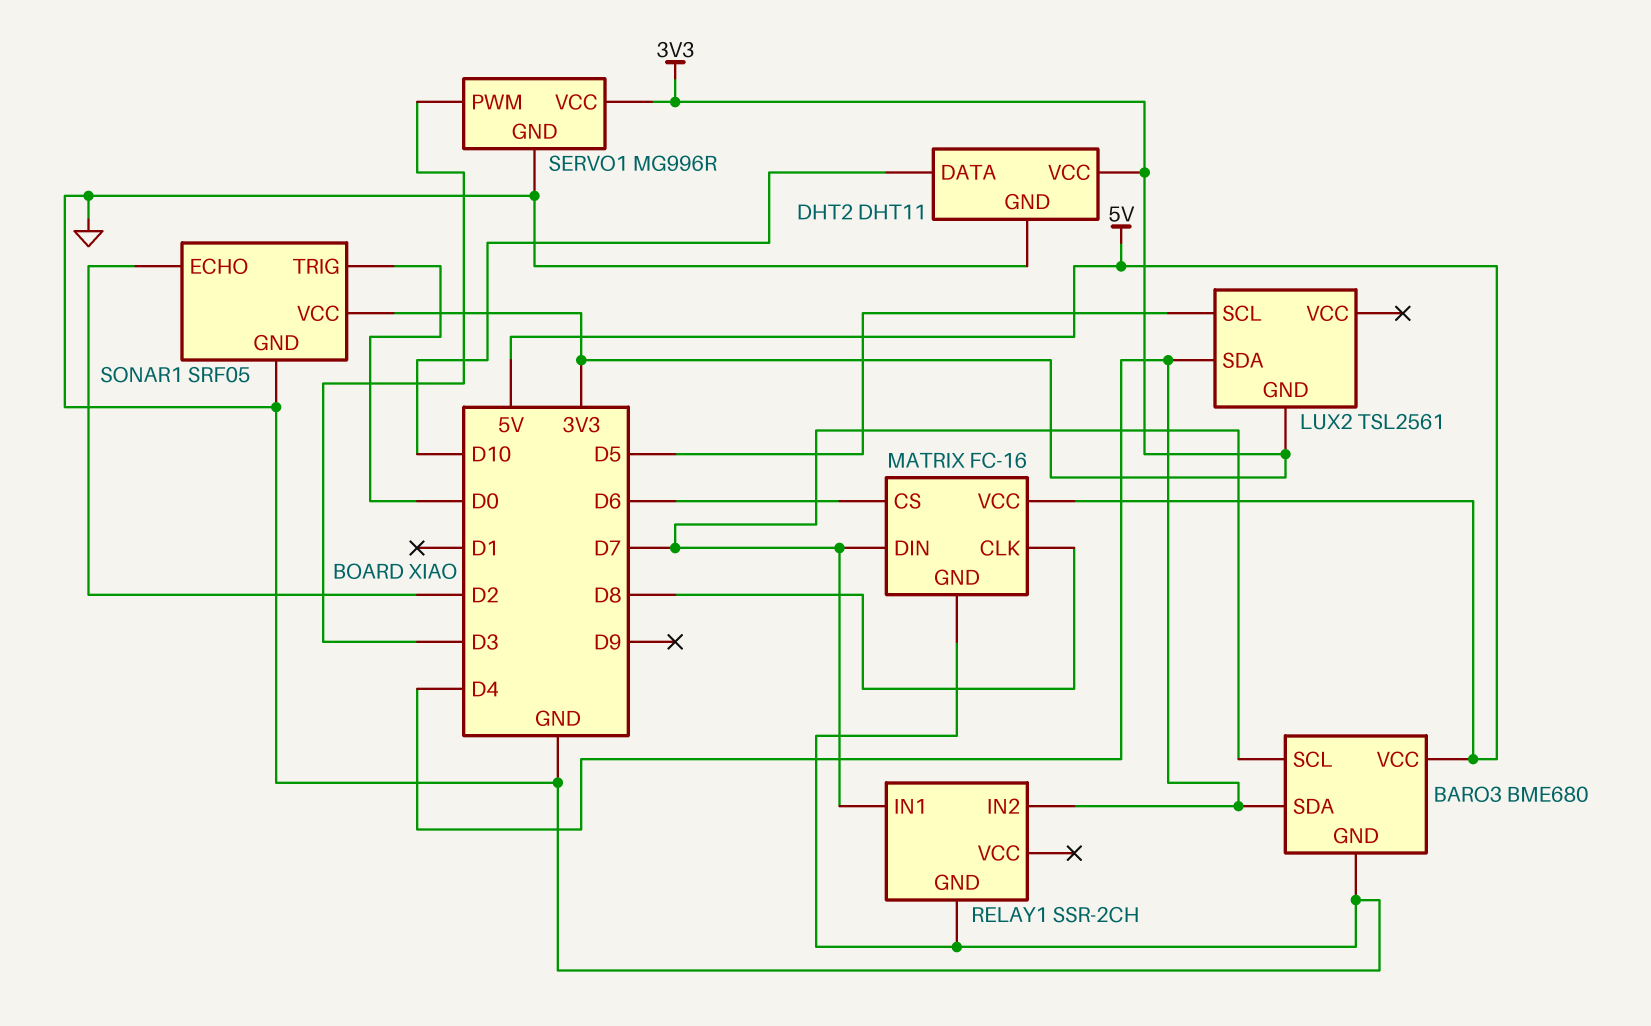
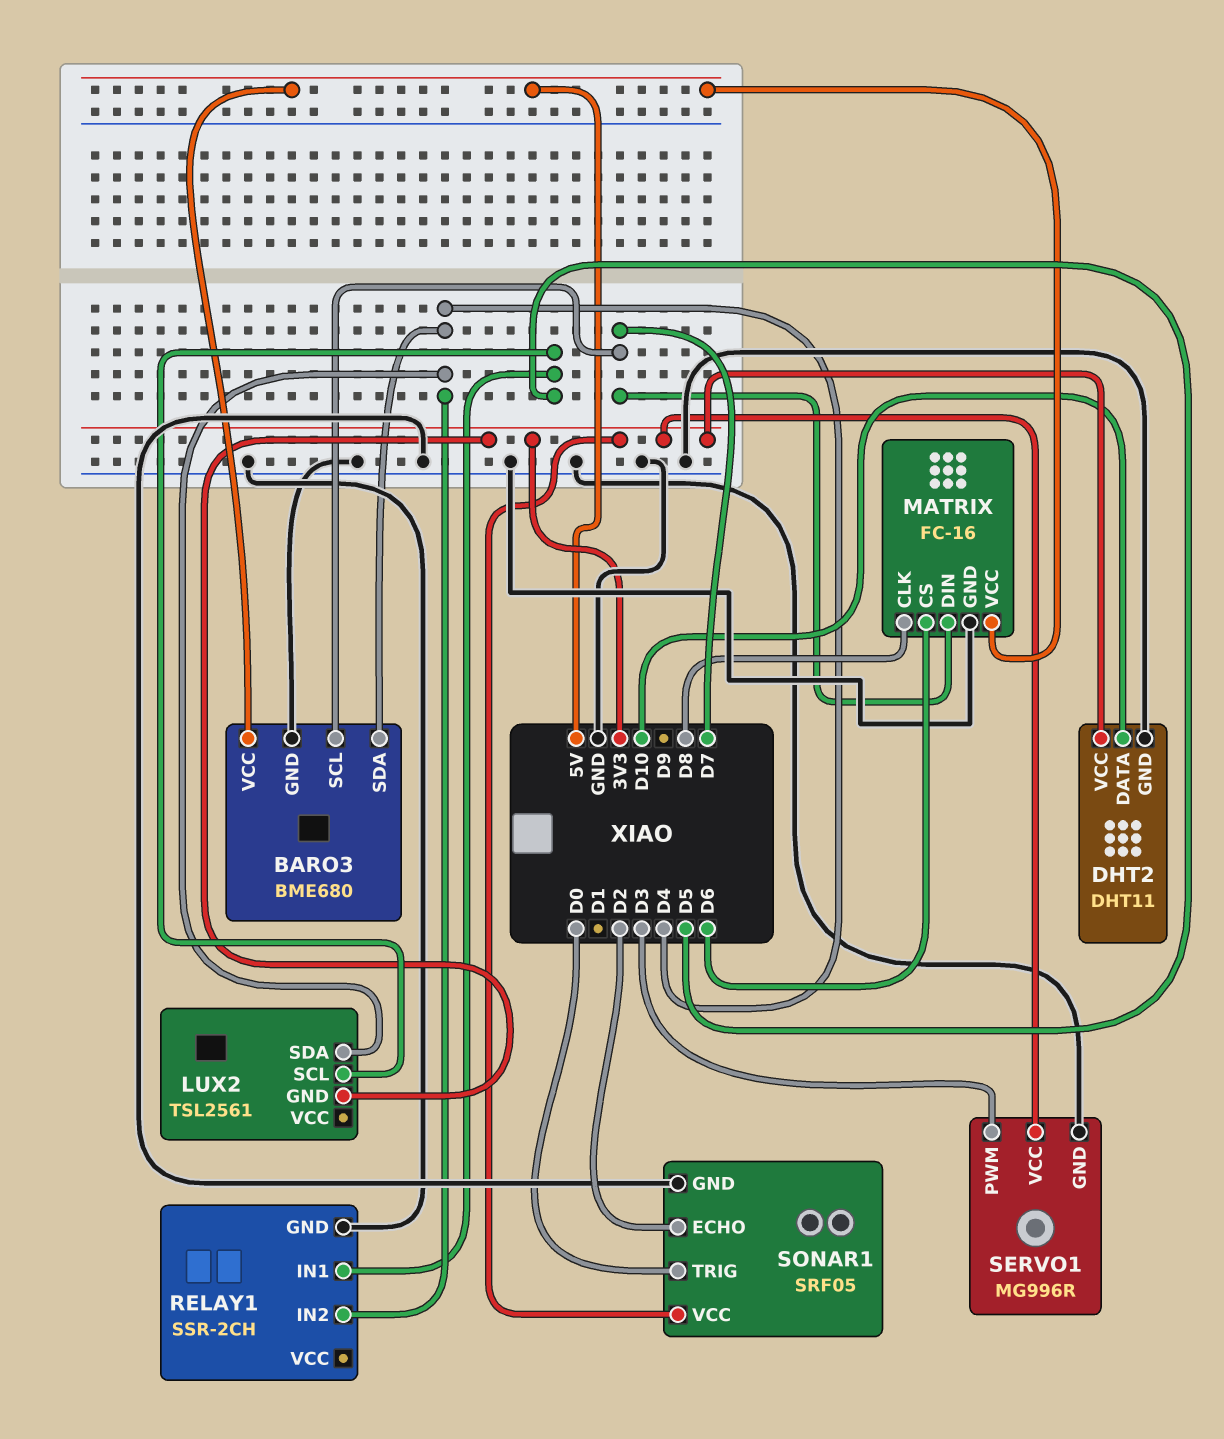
RELAY1 pin IN1: D7 -> D5

